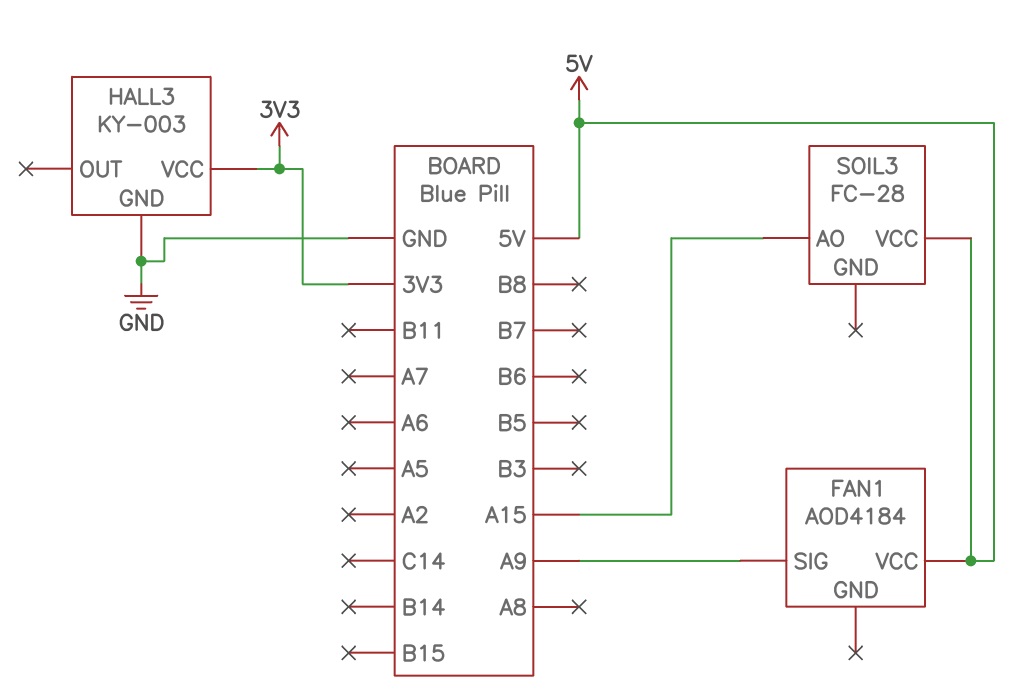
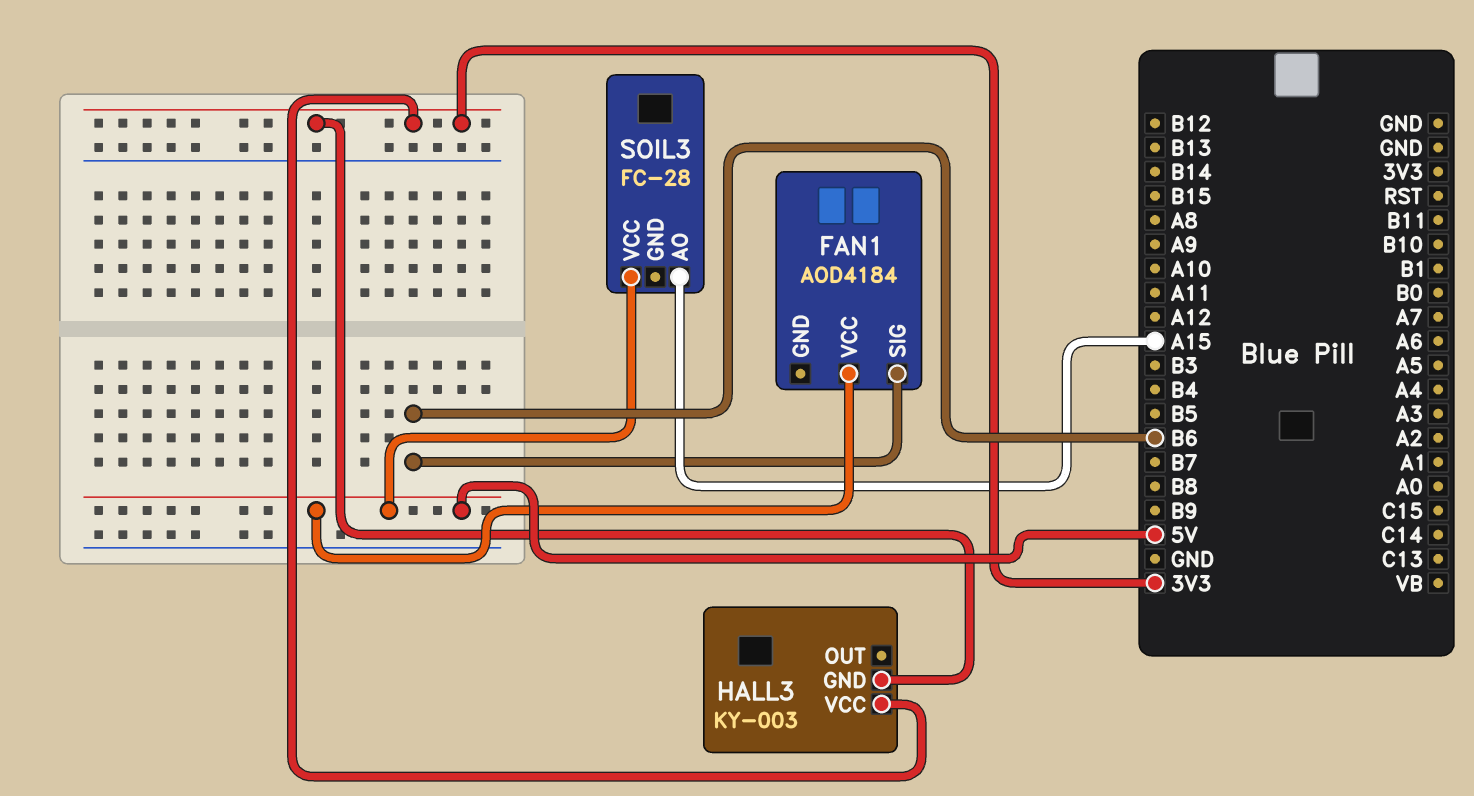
FAN1 pin SIG: A9 -> B6
HALL3 pin GND: GND -> 3V3

